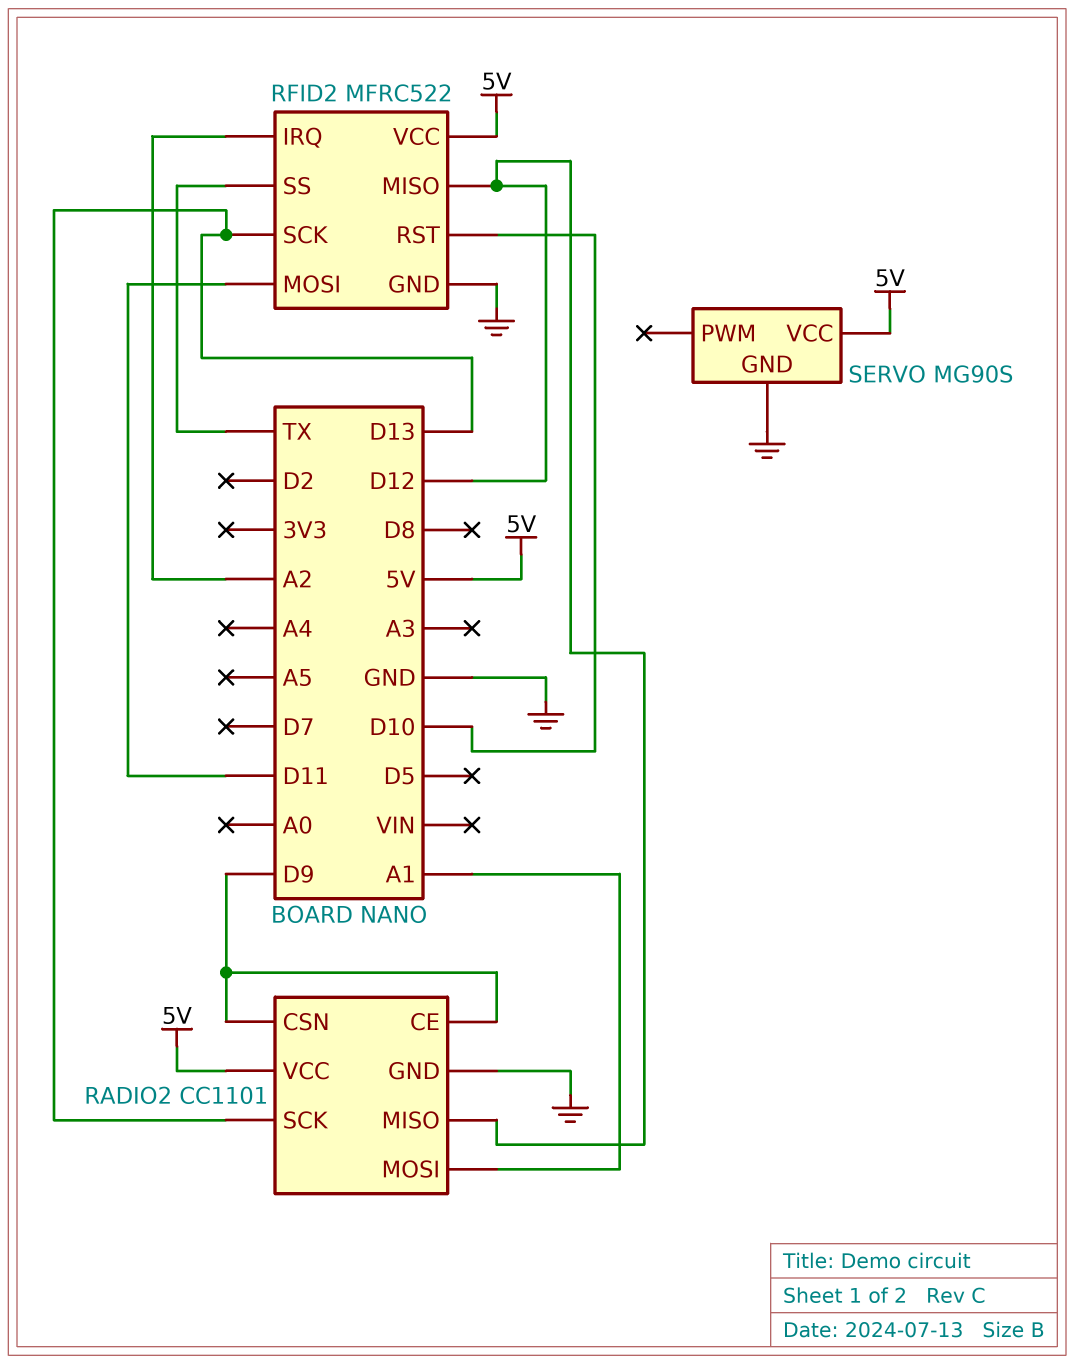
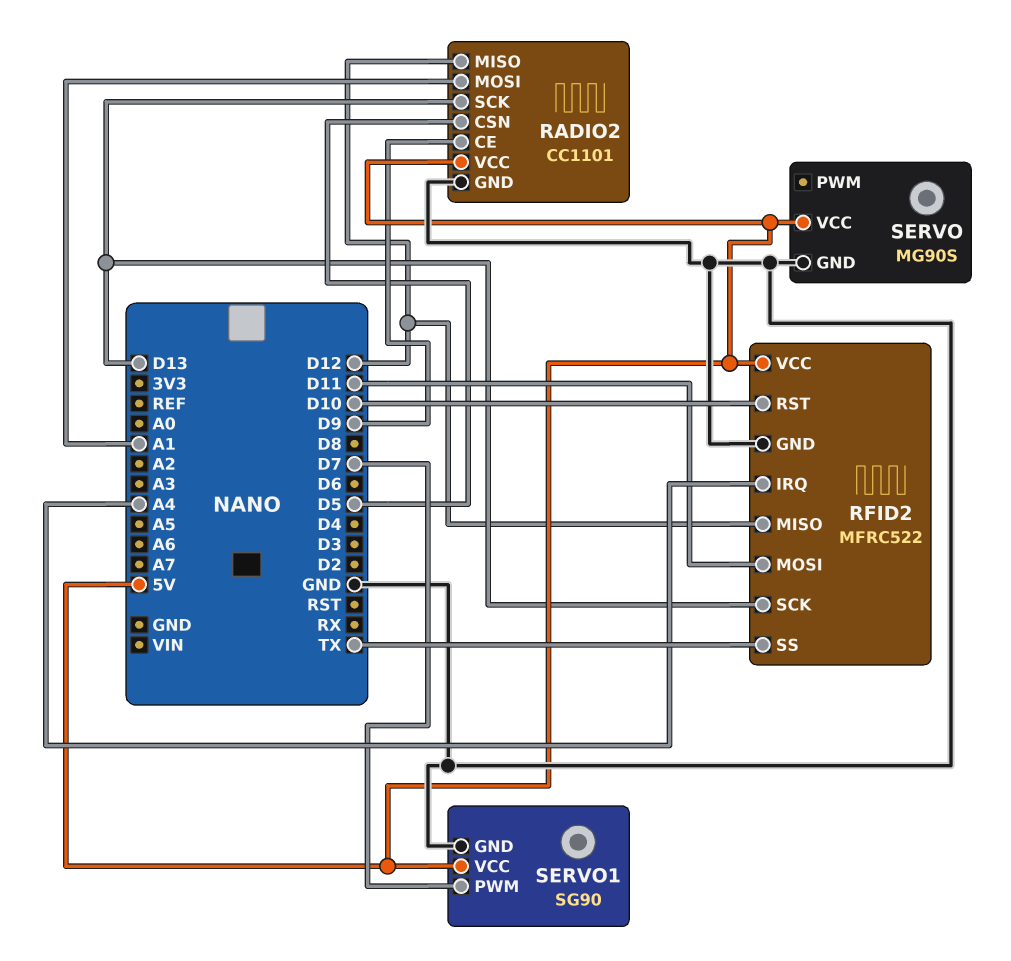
RADIO2 pin CSN: D9 -> D5
RFID2 pin IRQ: A2 -> A4
SERVO1: none -> SG90
SERVO1 pin GND: none -> GND
SERVO1 pin PWM: none -> D7
SERVO1 pin VCC: none -> 5V

